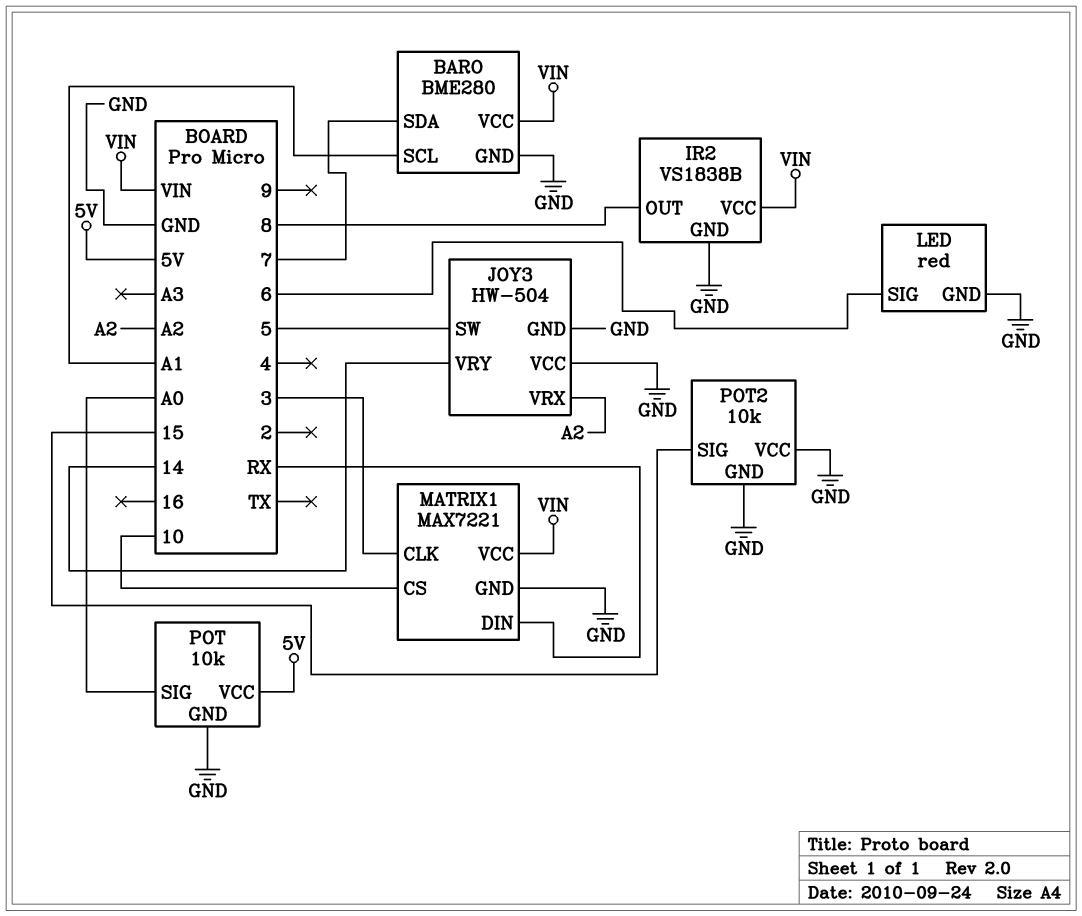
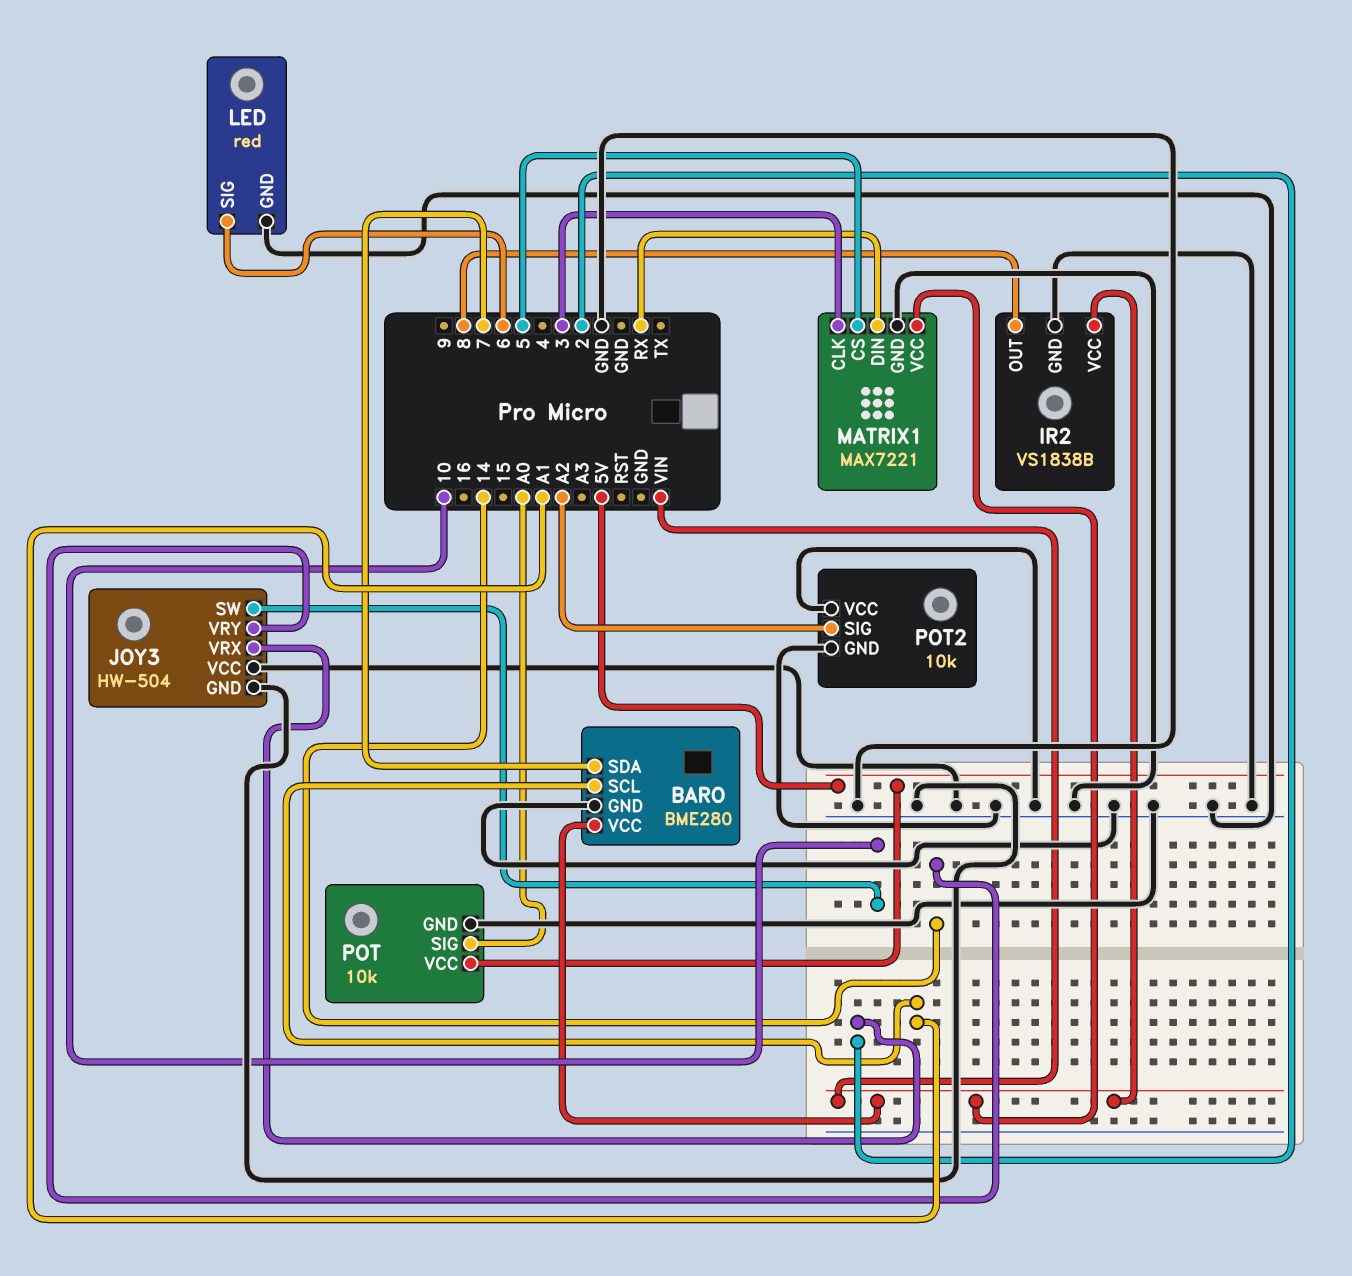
JOY3 pin SW: 5 -> 10
JOY3 pin VRX: A2 -> 2
MATRIX1 pin CS: 10 -> 5
POT2 pin SIG: 15 -> A2

